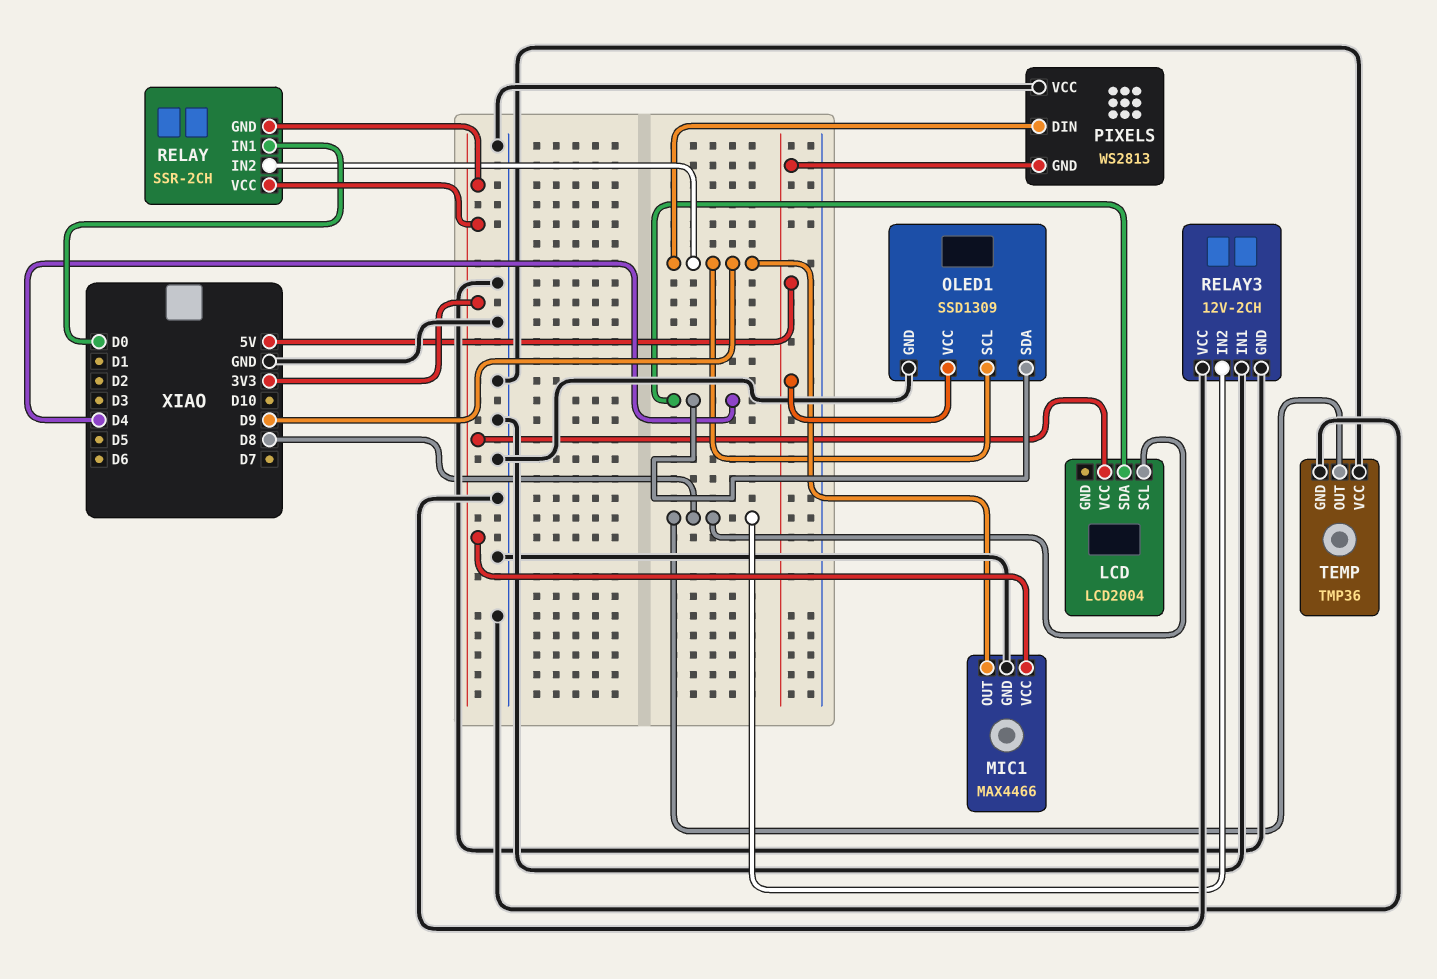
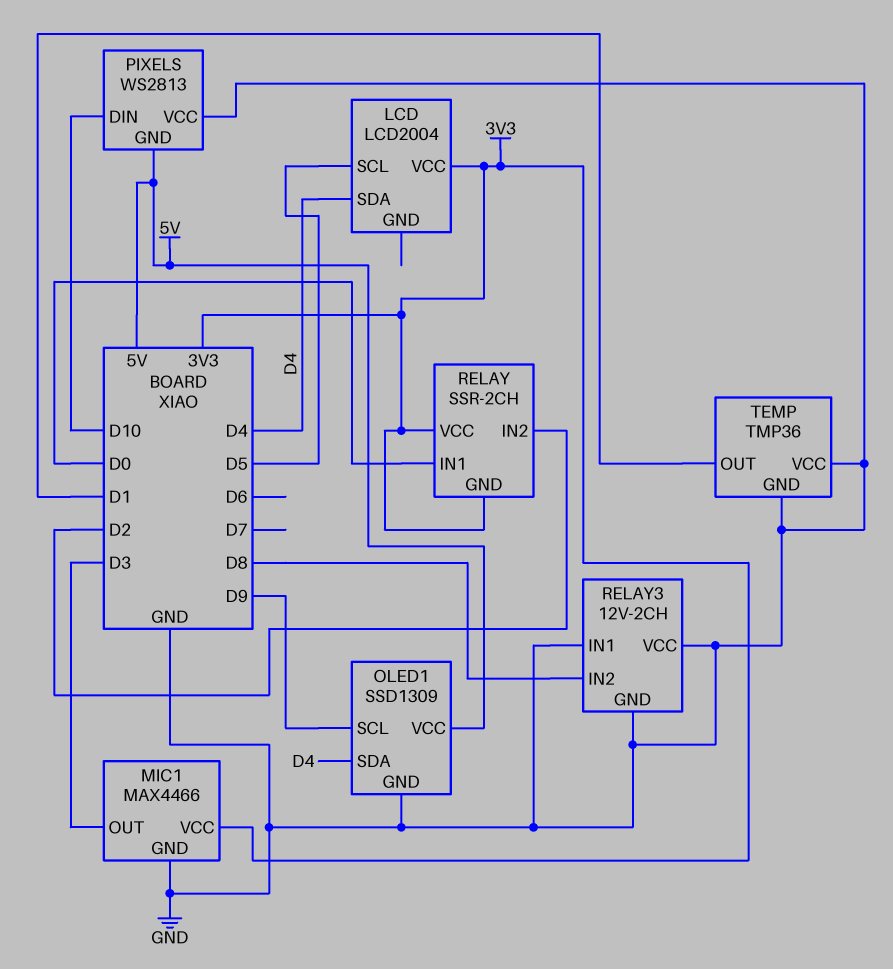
LCD pin SCL: D8 -> D5
MIC1 pin OUT: D9 -> D3
PIXELS pin DIN: D9 -> D10
RELAY pin IN2: D9 -> D2
TEMP pin OUT: D8 -> D1

